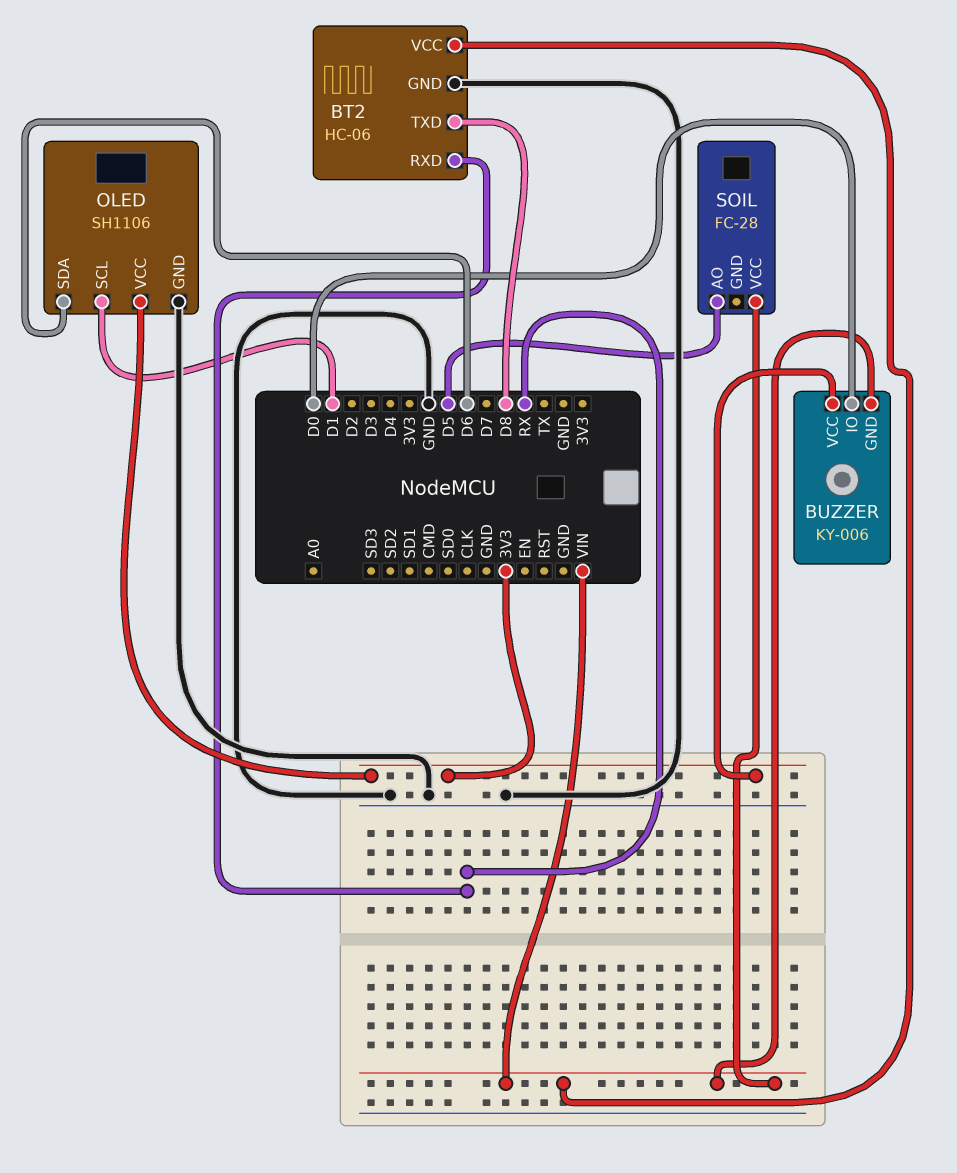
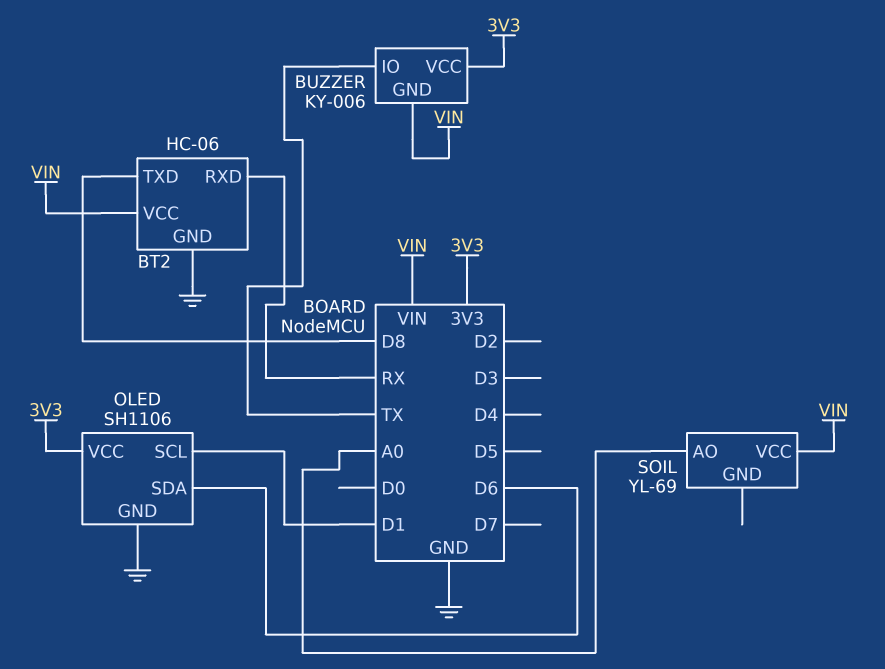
BUZZER pin IO: D0 -> TX
SOIL: FC-28 -> YL-69
SOIL pin AO: D5 -> A0

